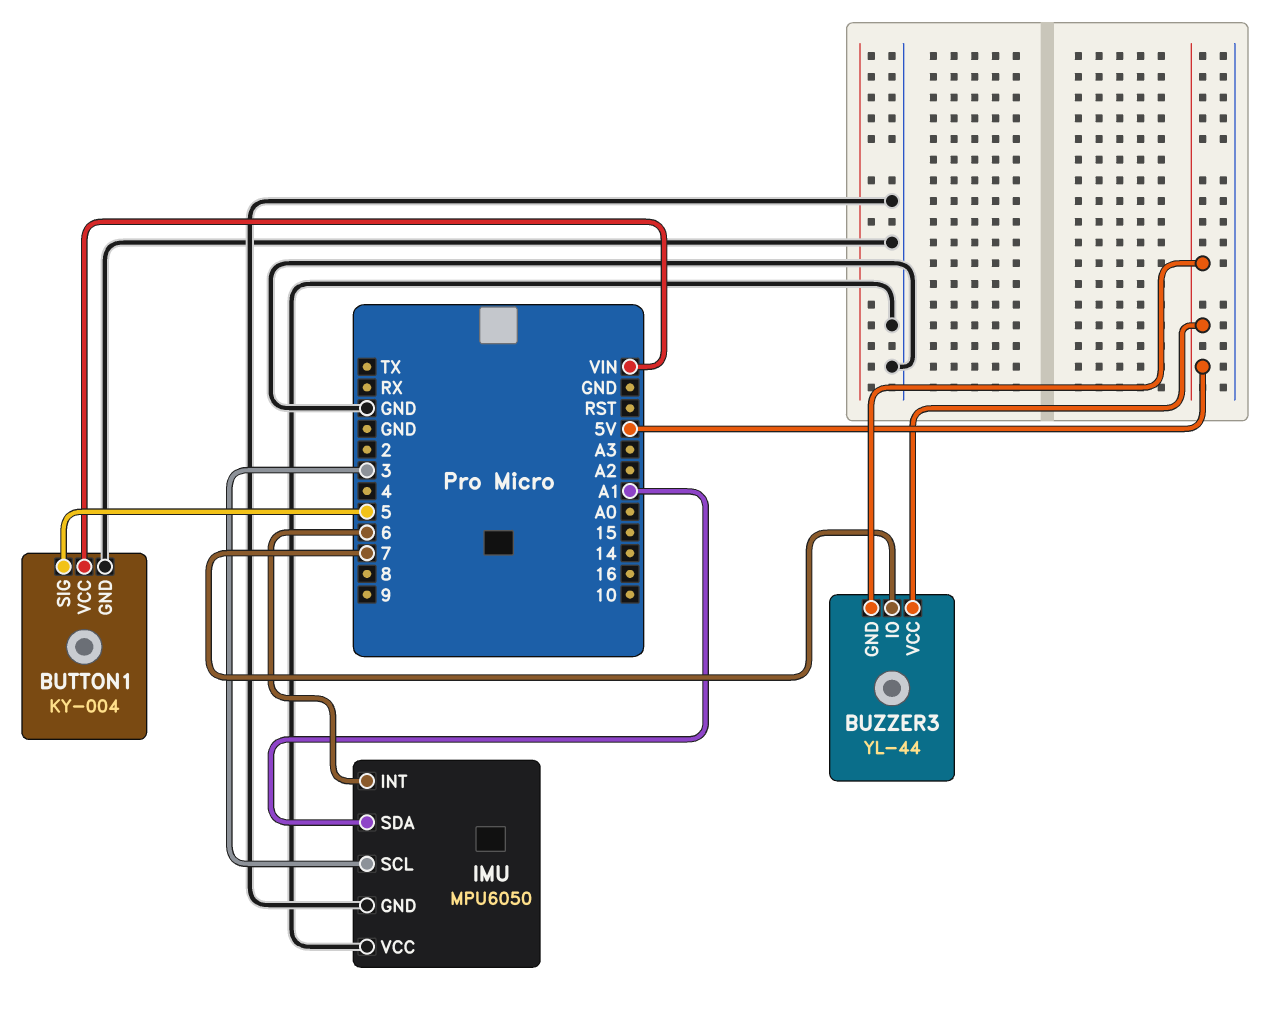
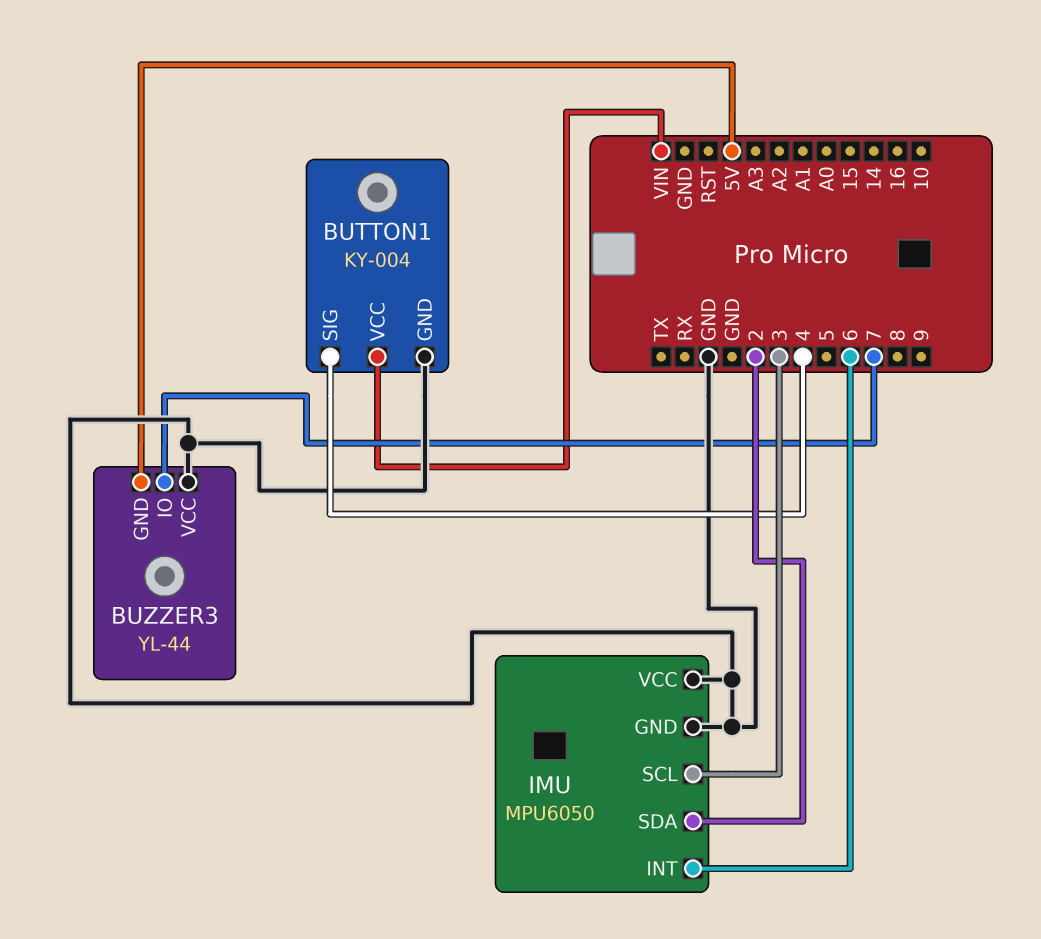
BUTTON1 pin SIG: 5 -> 4
BUZZER3 pin VCC: 5V -> GND
IMU pin SDA: A1 -> 2

